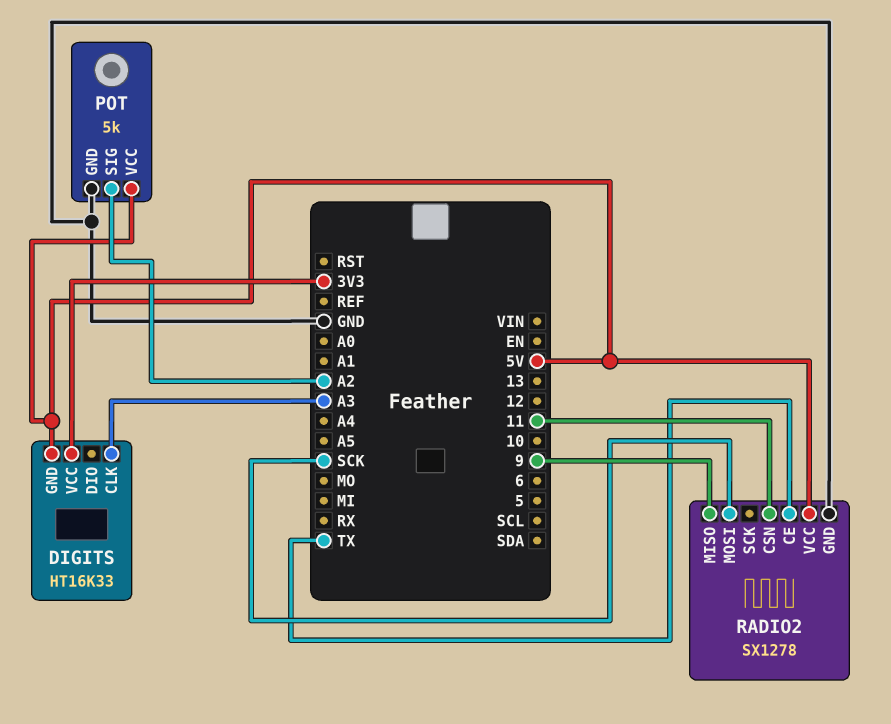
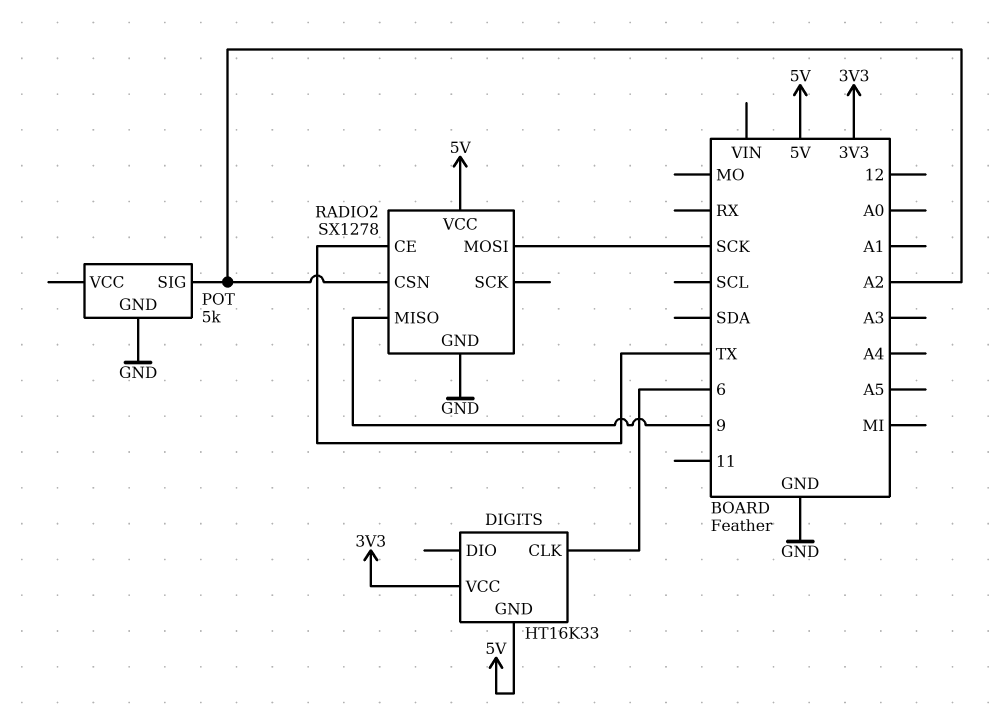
DIGITS pin CLK: A3 -> 6
POT pin VCC: 5V -> none
RADIO2 pin CSN: 11 -> A2

